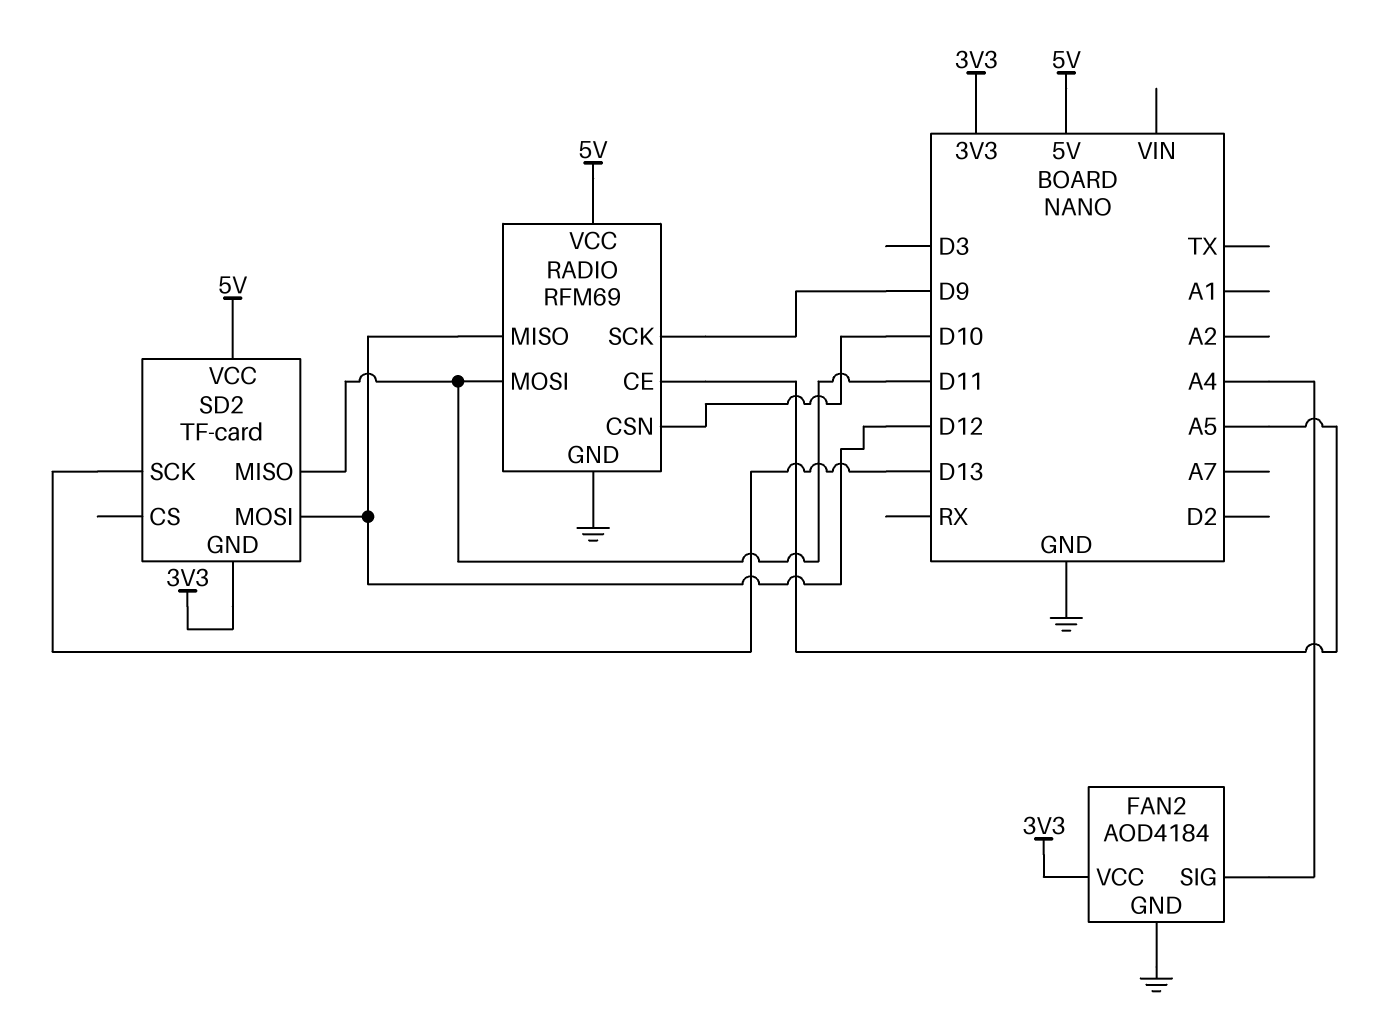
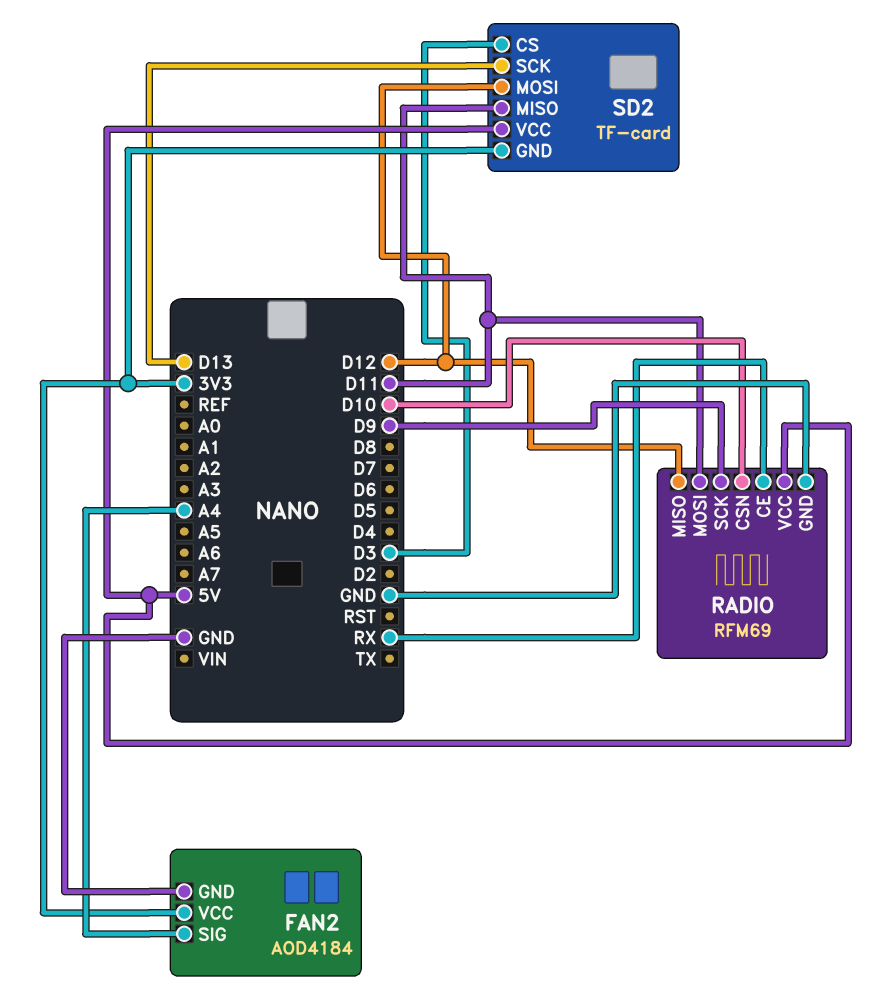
RADIO pin CE: A5 -> RX
SD2 pin CS: none -> D3

